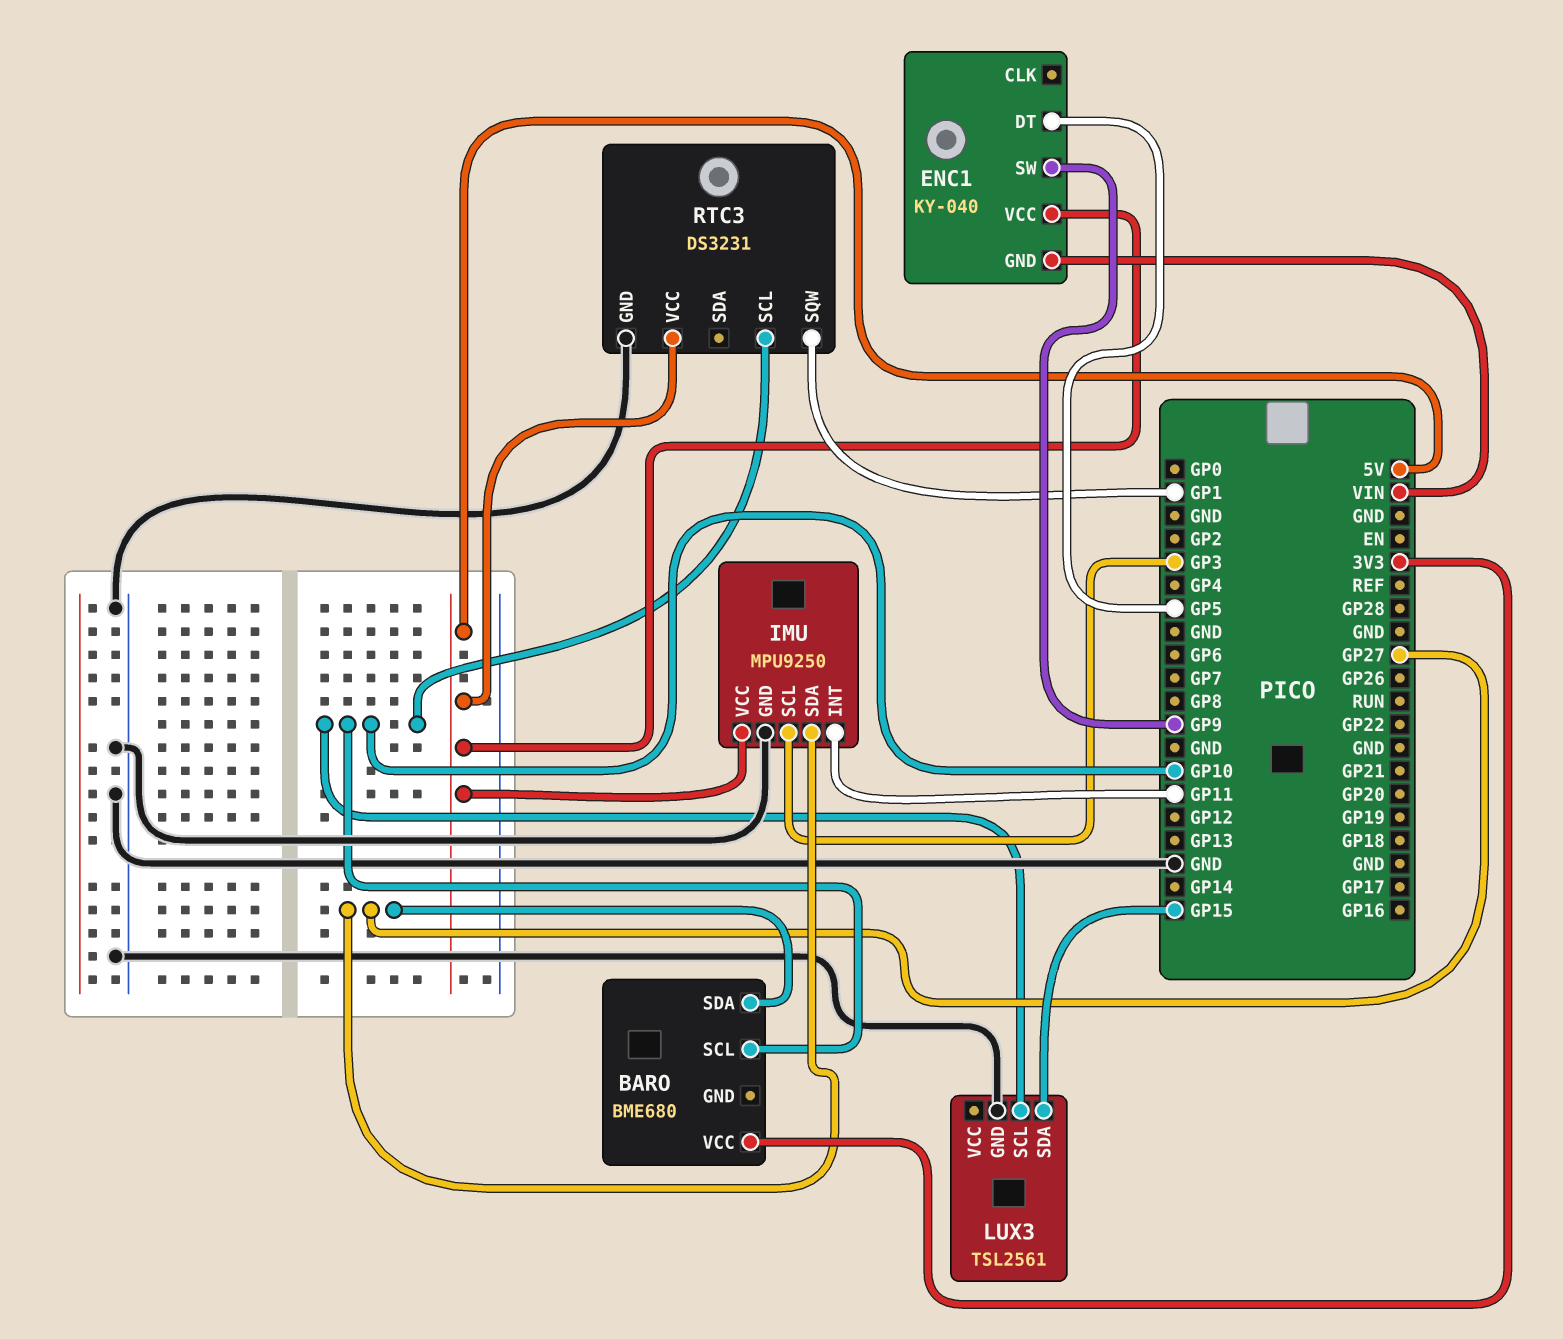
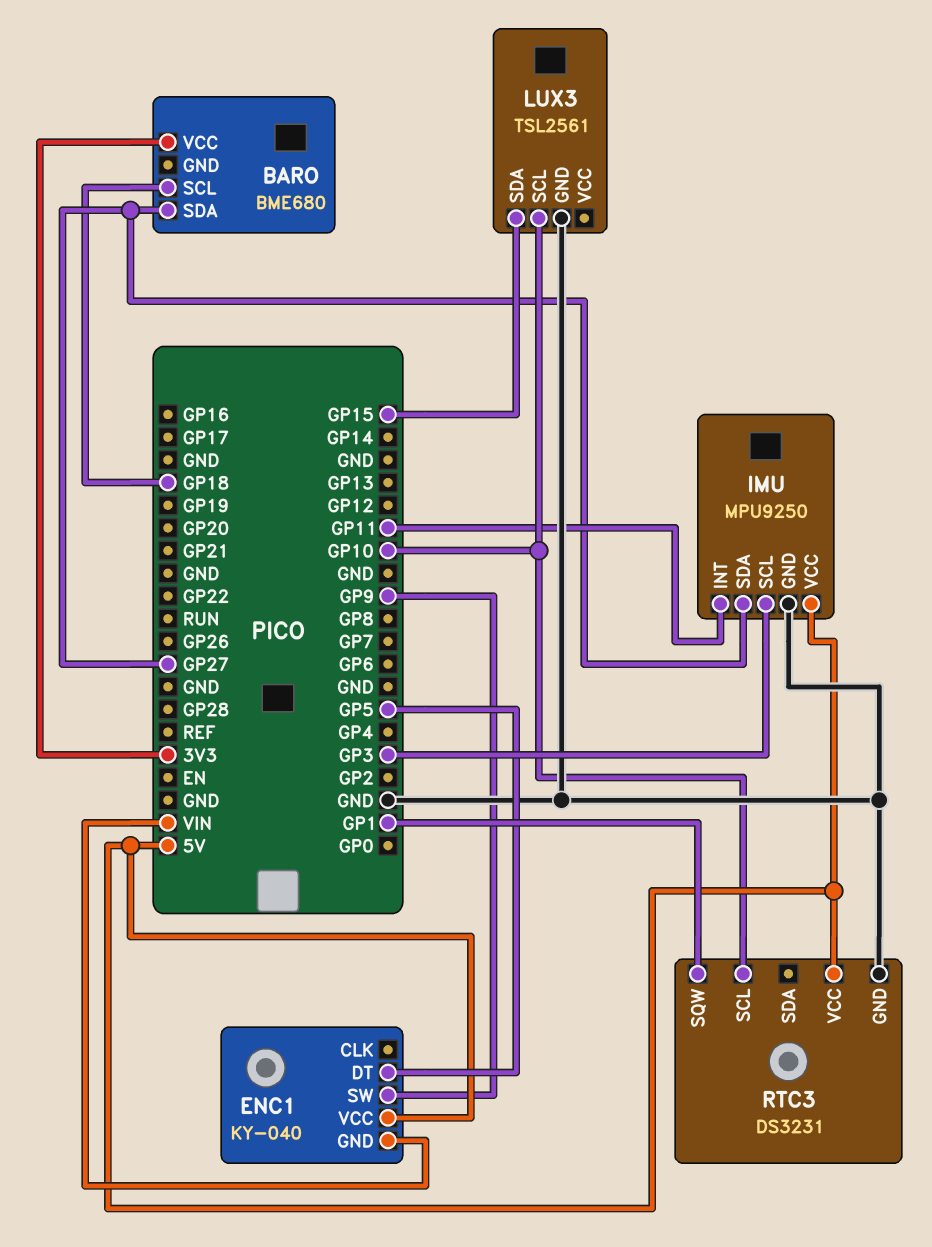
BARO pin SCL: GP10 -> GP18

